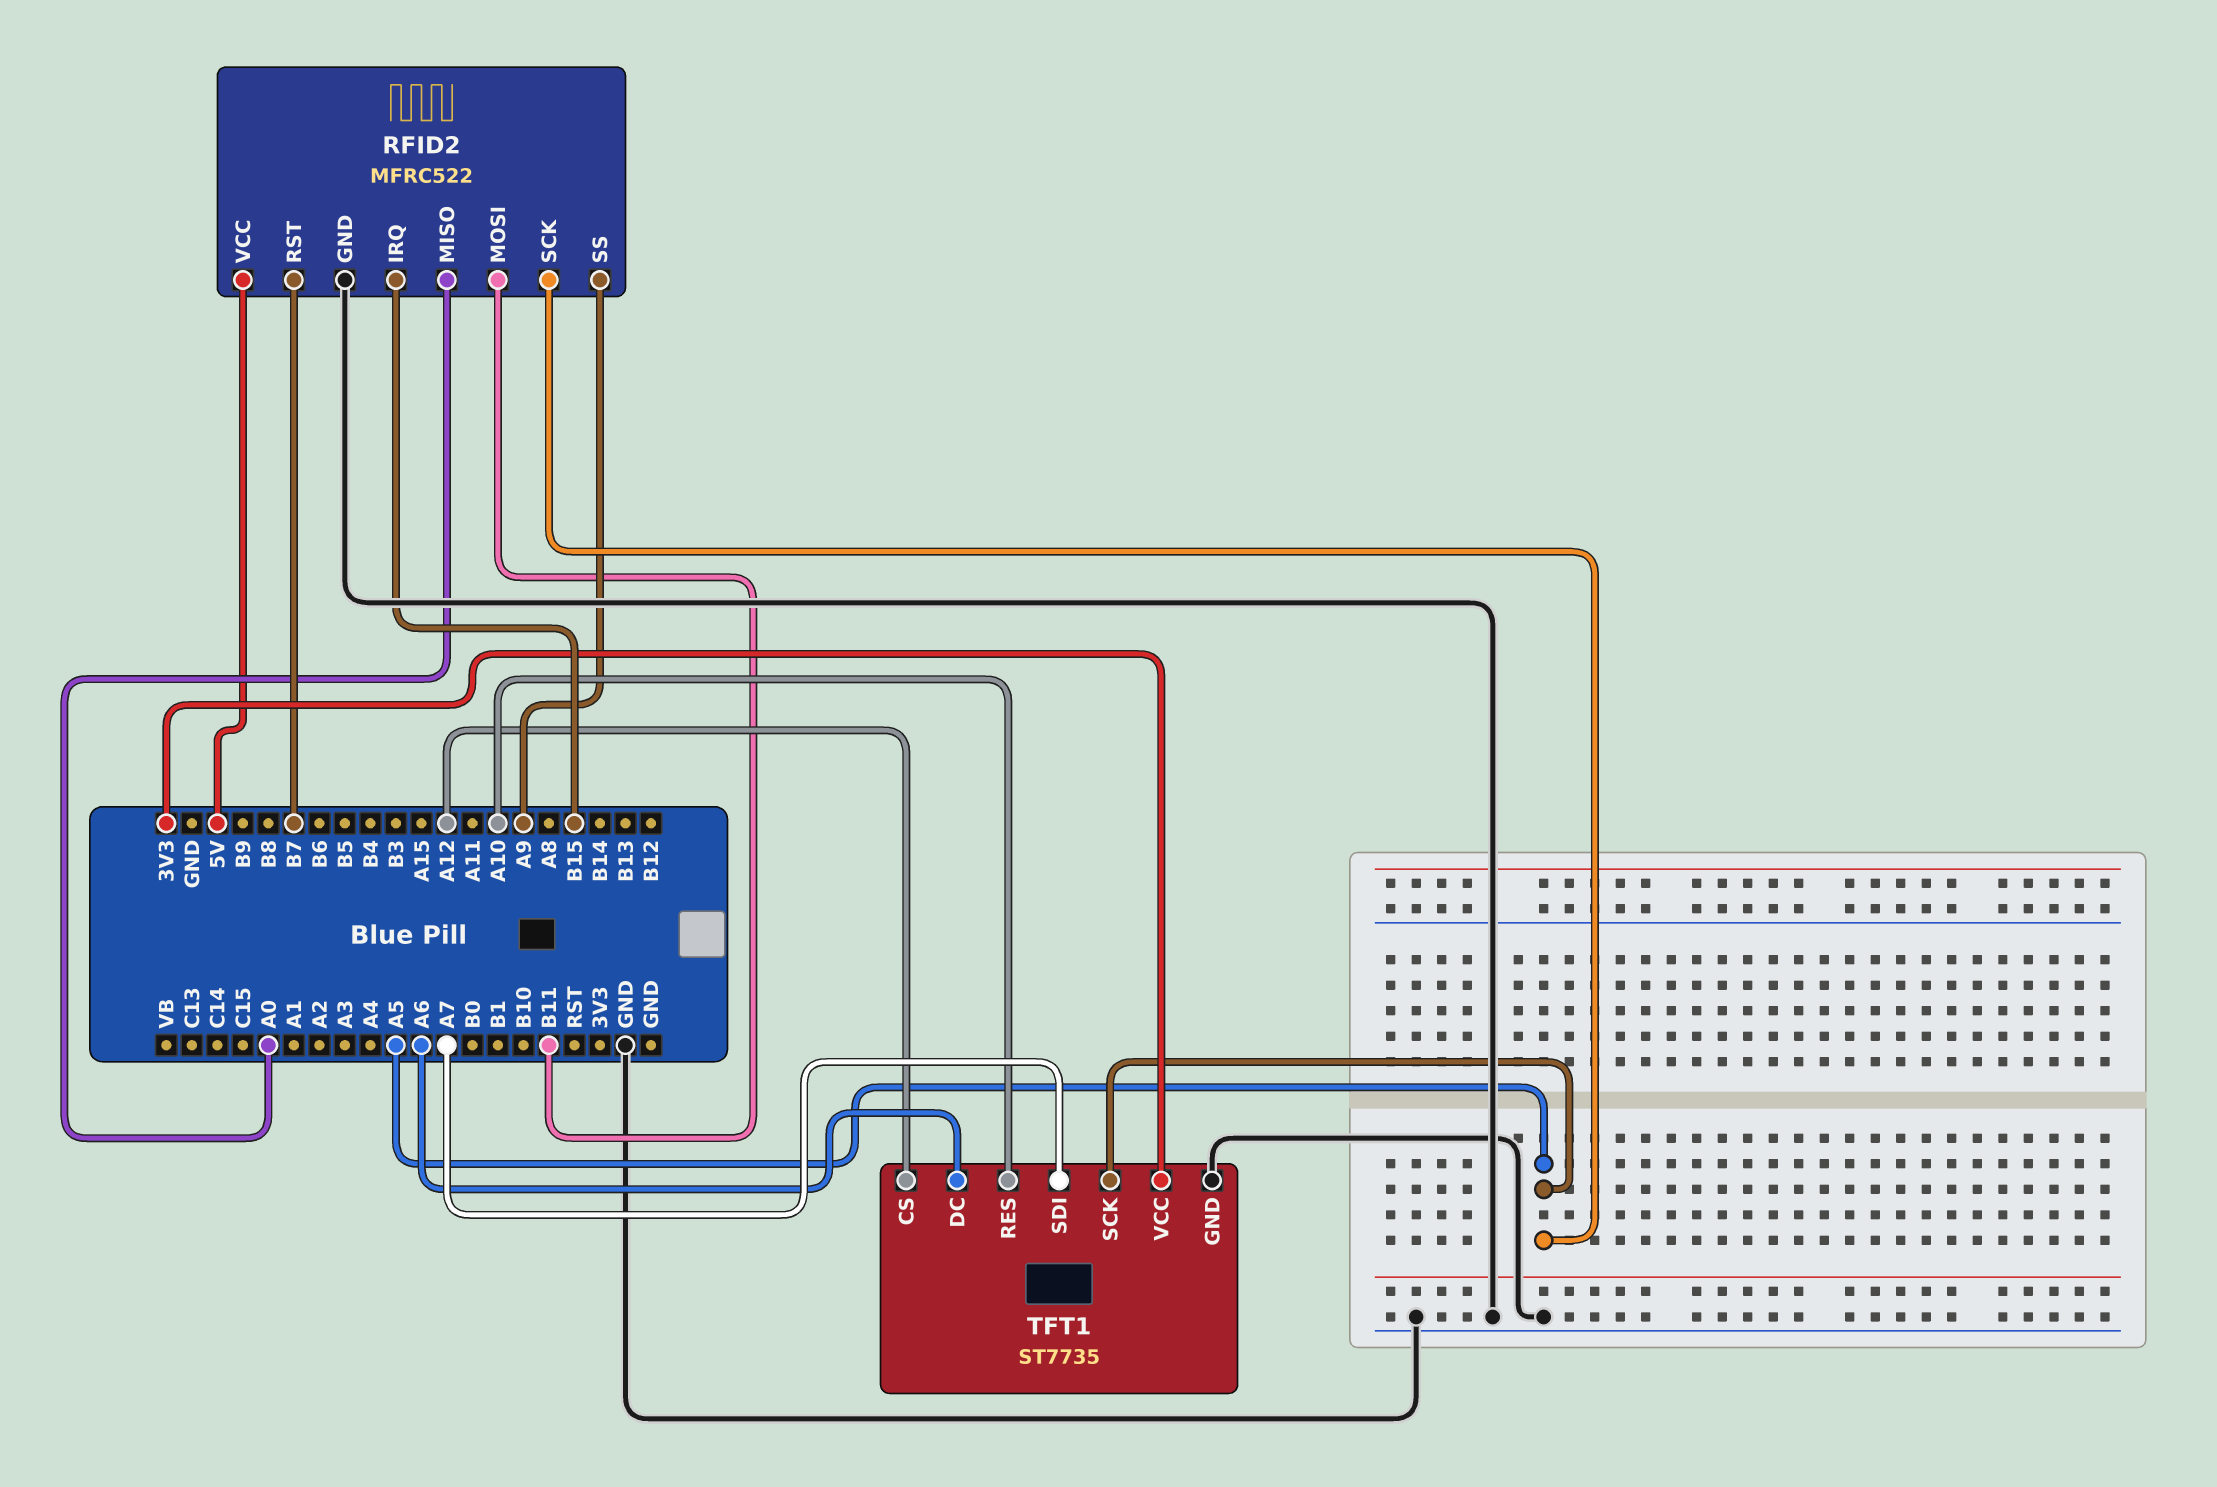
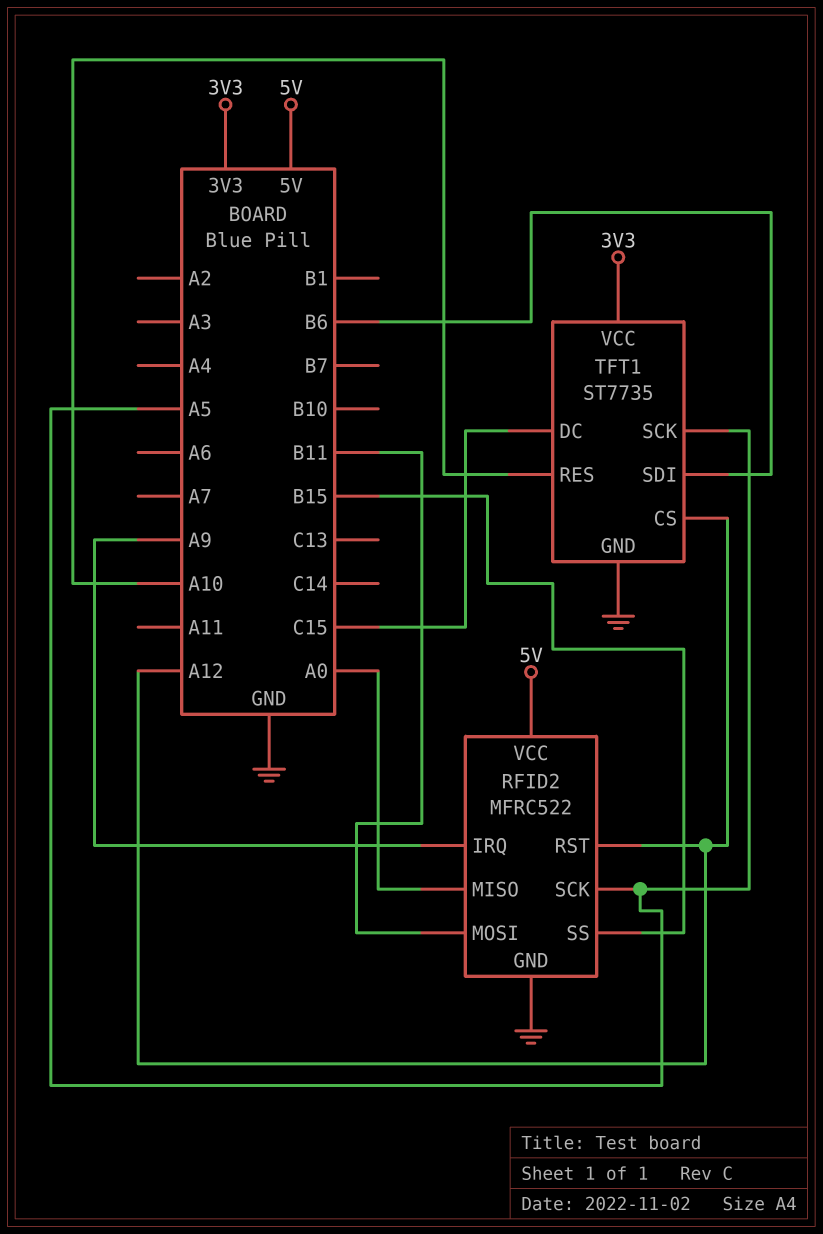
RFID2 pin IRQ: B15 -> A9
RFID2 pin RST: B7 -> A12
RFID2 pin SS: A9 -> B15
TFT1 pin DC: A6 -> C15
TFT1 pin SDI: A7 -> B6

